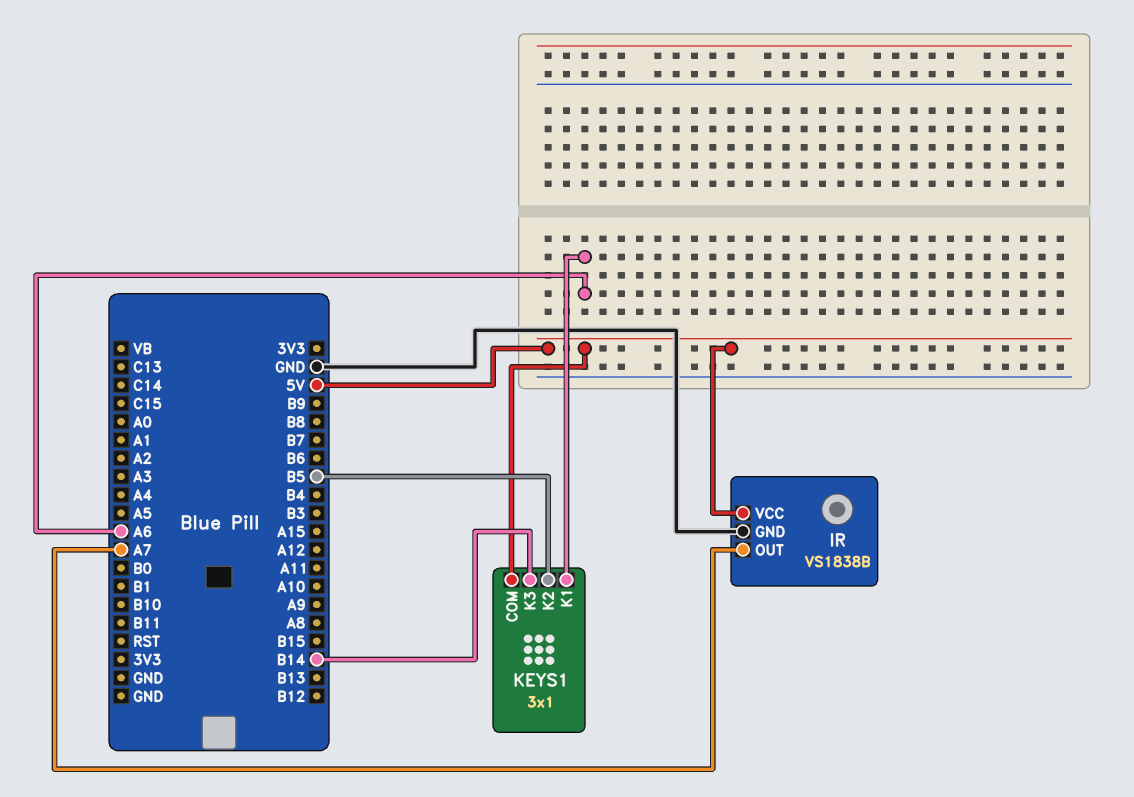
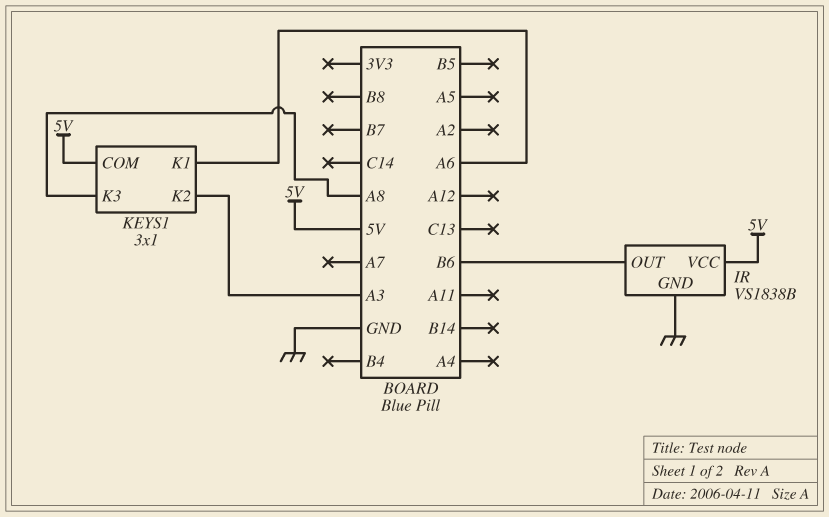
IR pin OUT: A7 -> B6
KEYS1 pin K2: B5 -> A3
KEYS1 pin K3: B14 -> A8

